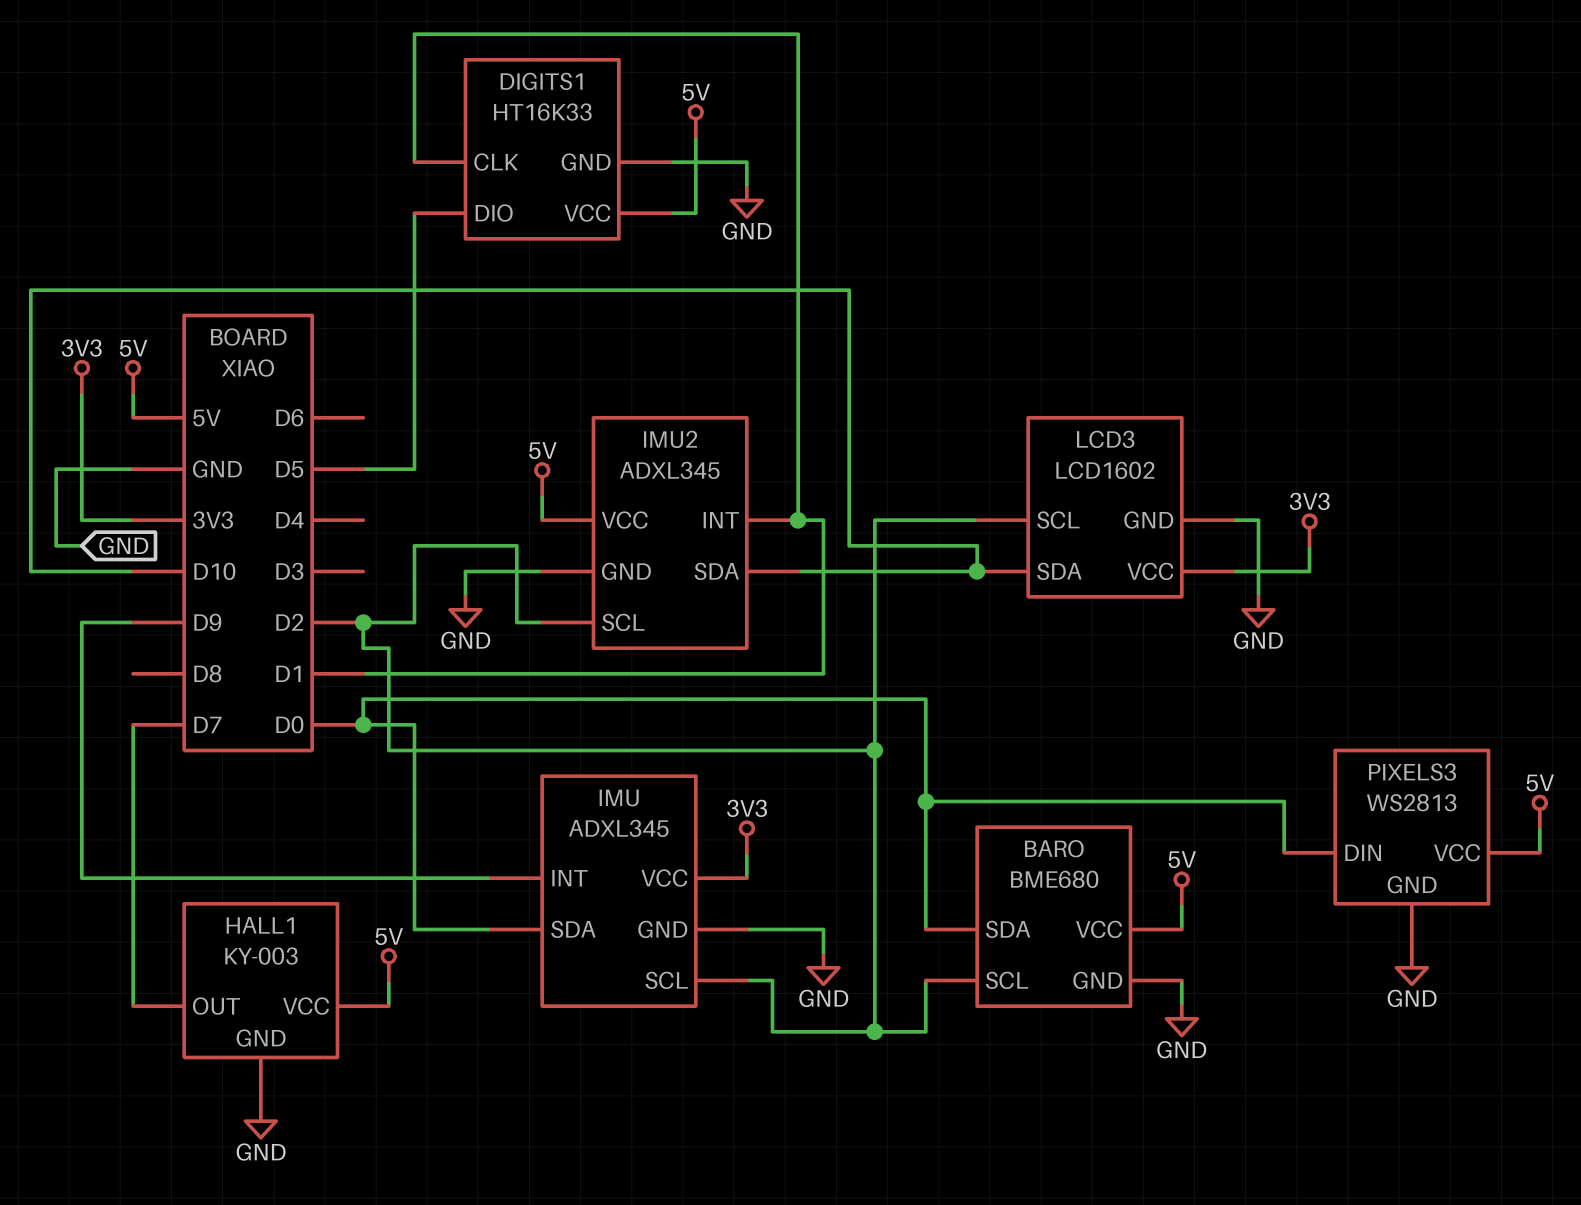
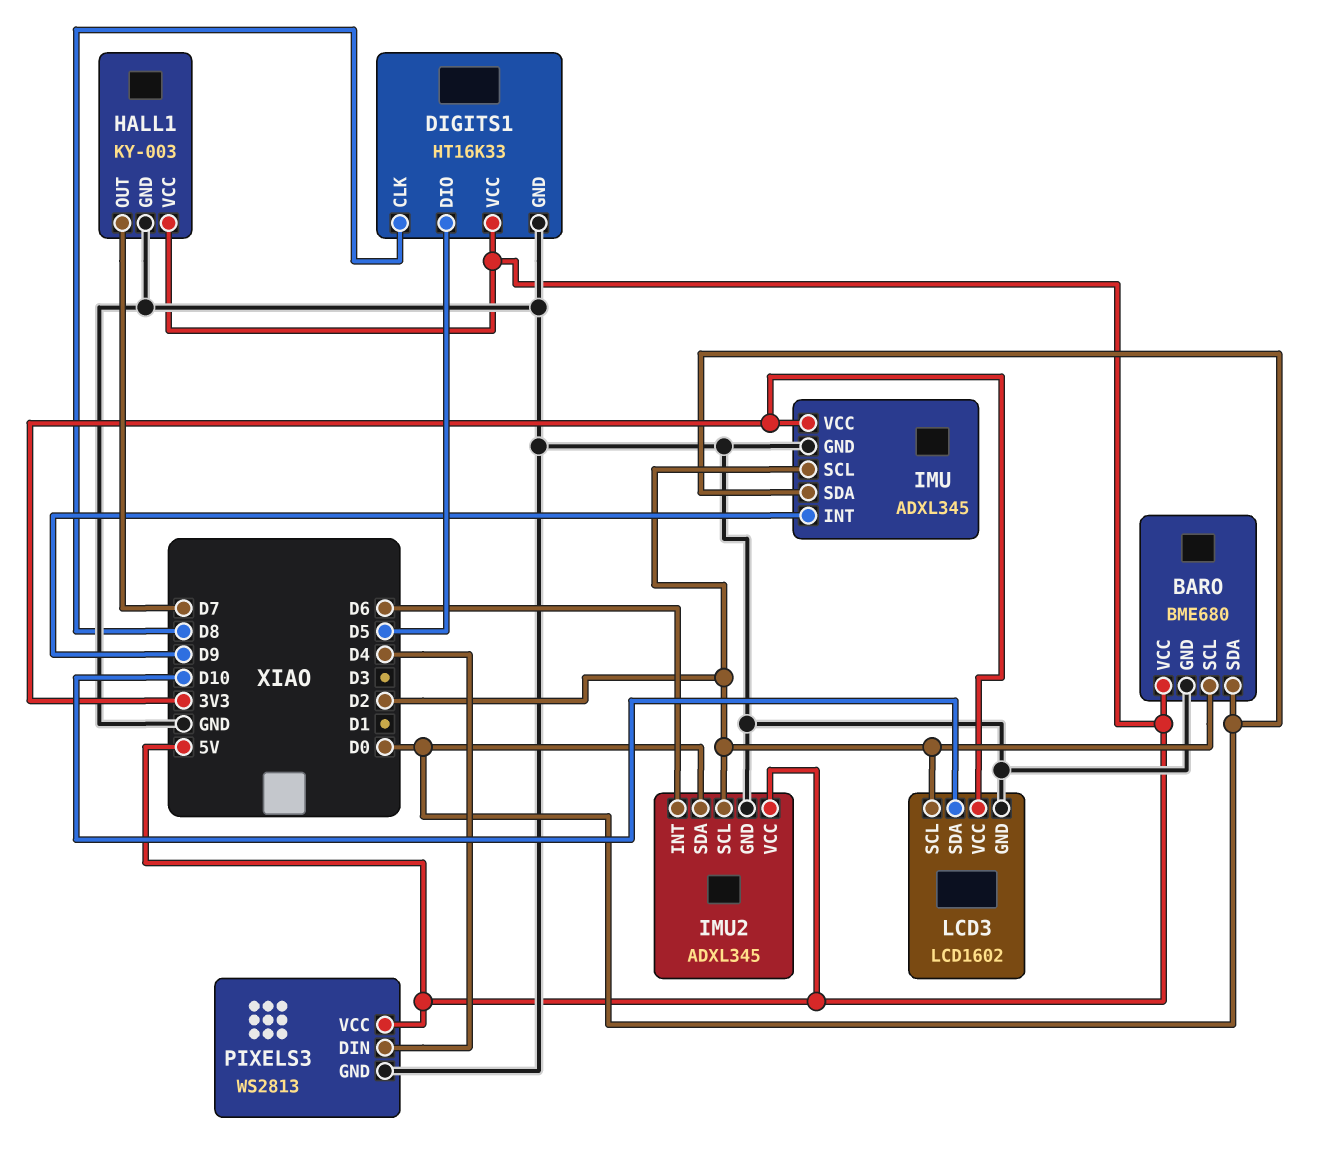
DIGITS1 pin CLK: D1 -> D8
IMU2 pin INT: D1 -> D6
IMU2 pin SDA: D10 -> D0
PIXELS3 pin DIN: D0 -> D4

